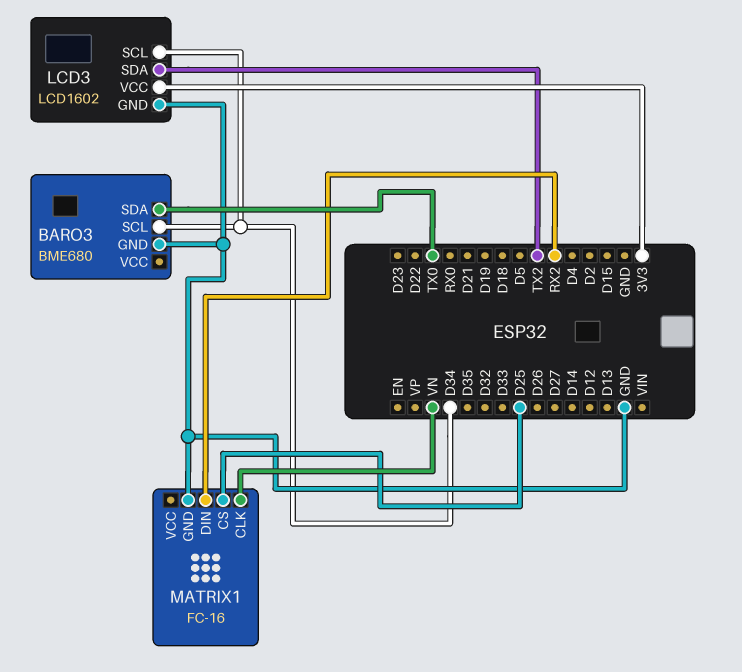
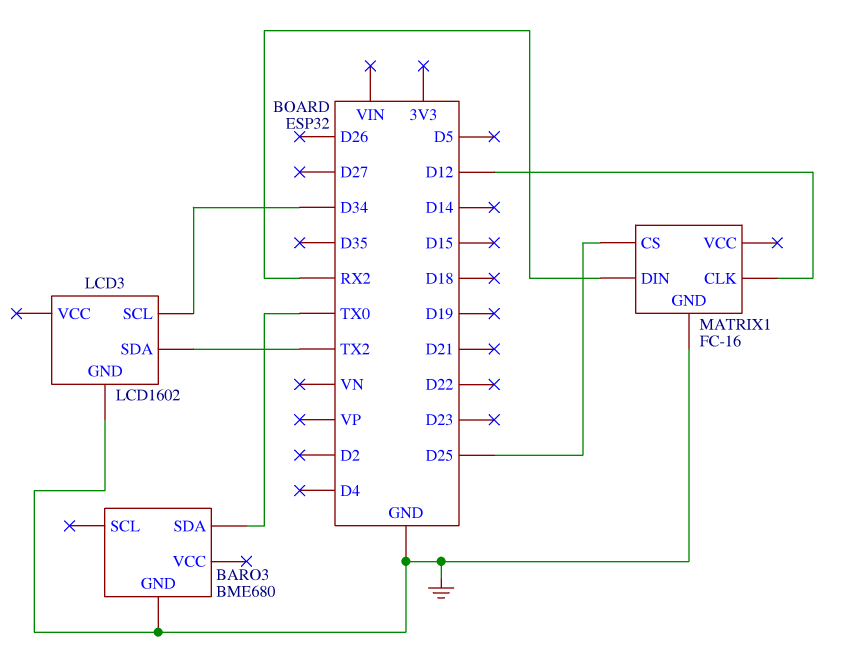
BARO3 pin SCL: D34 -> none
LCD3 pin VCC: 3V3 -> none
MATRIX1 pin CLK: VN -> D12

